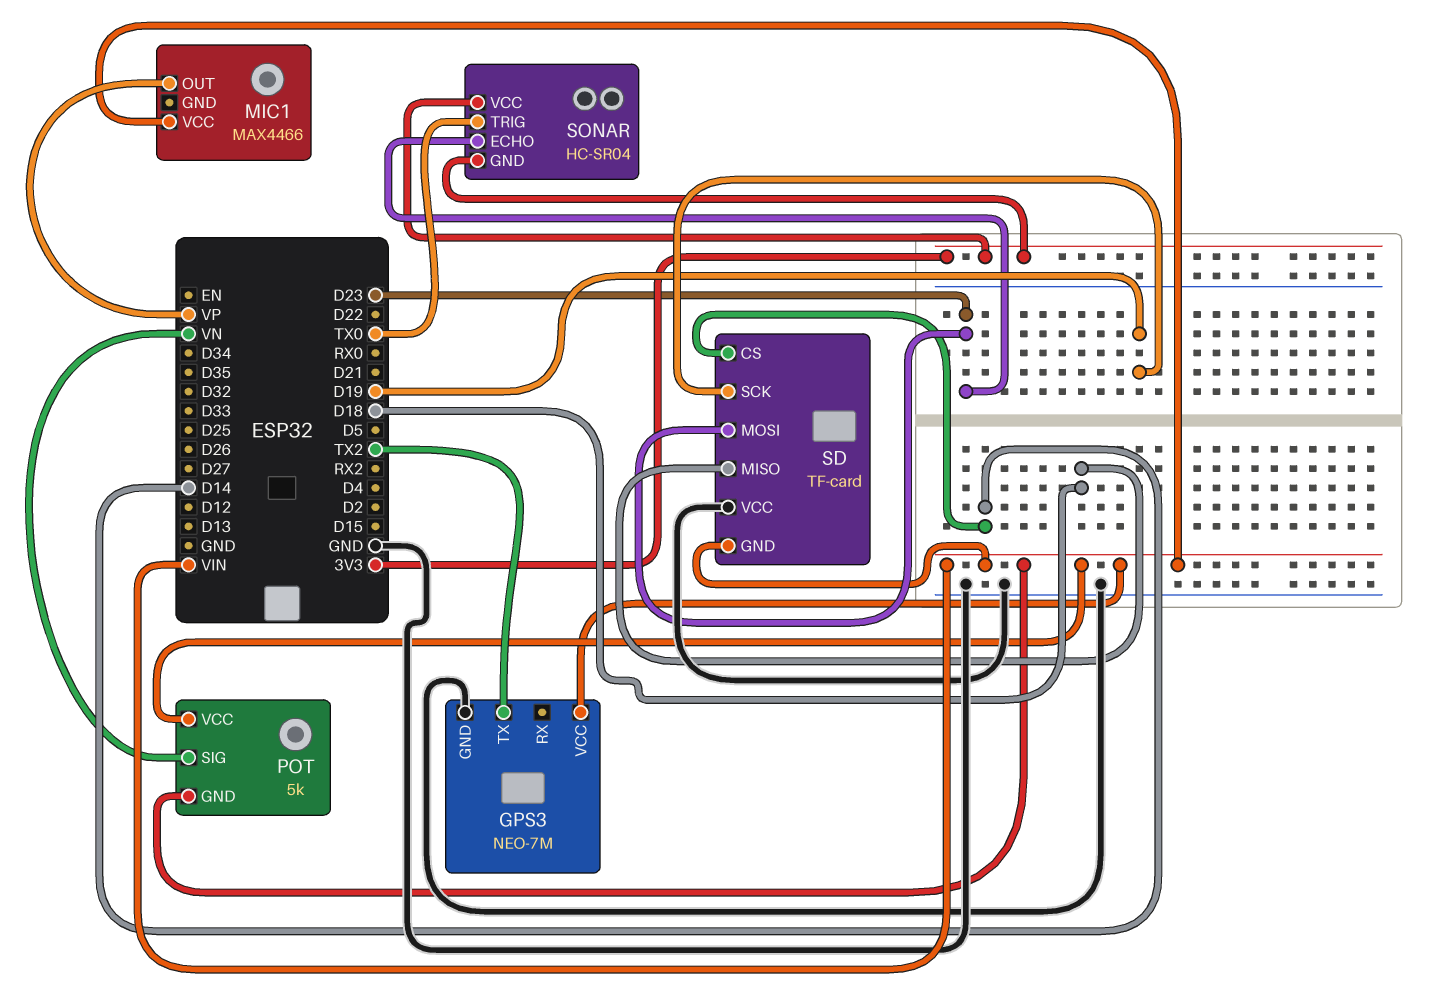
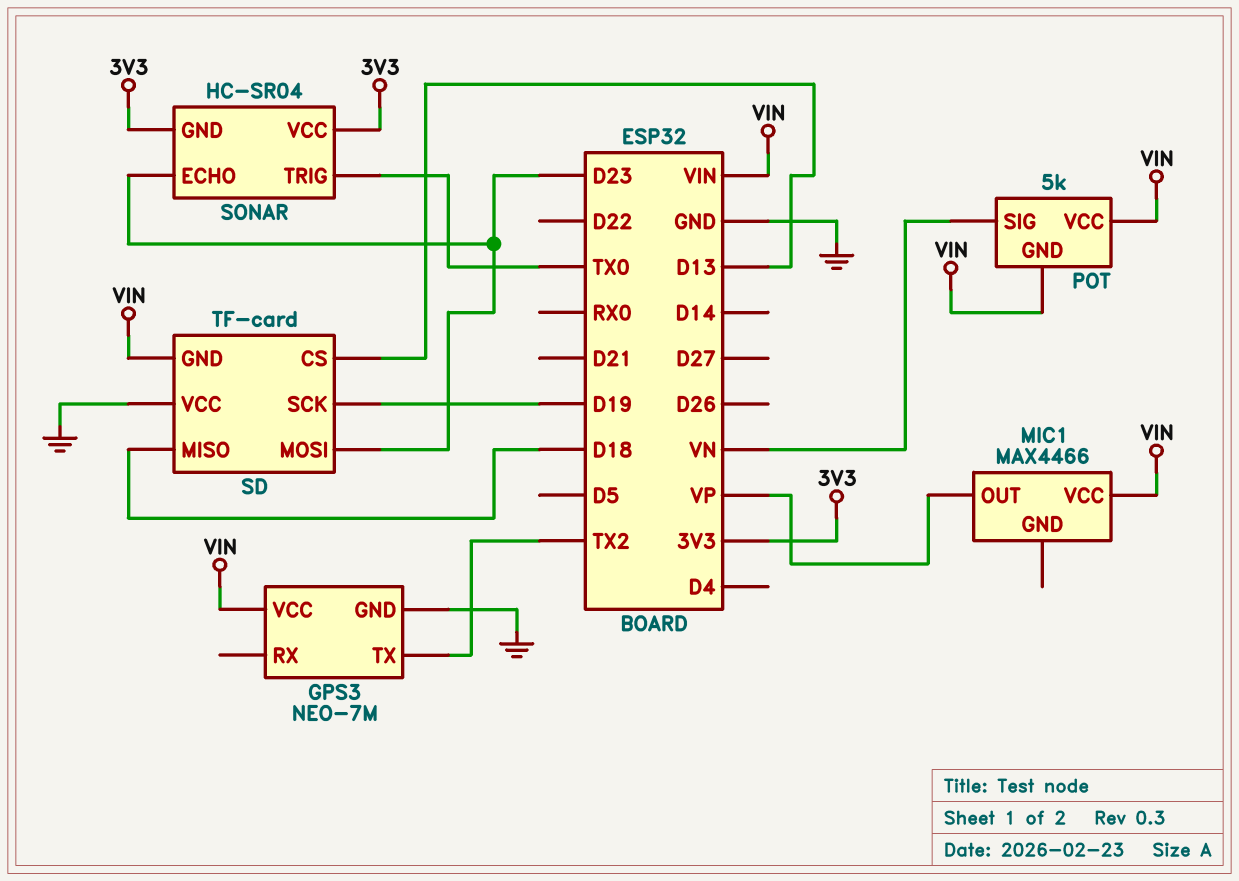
SD pin CS: D14 -> D13

